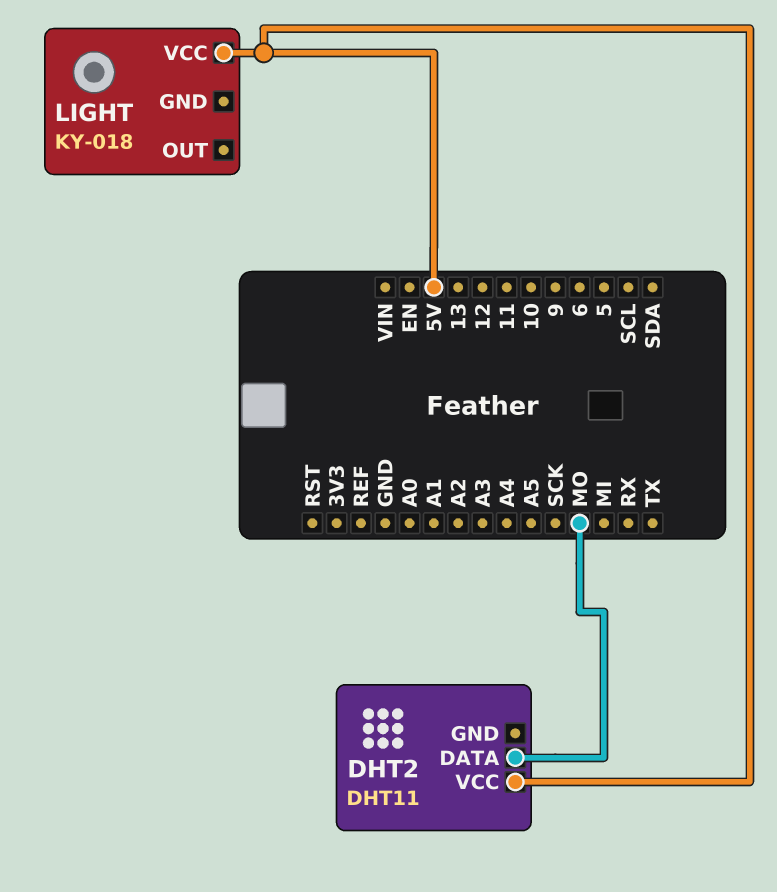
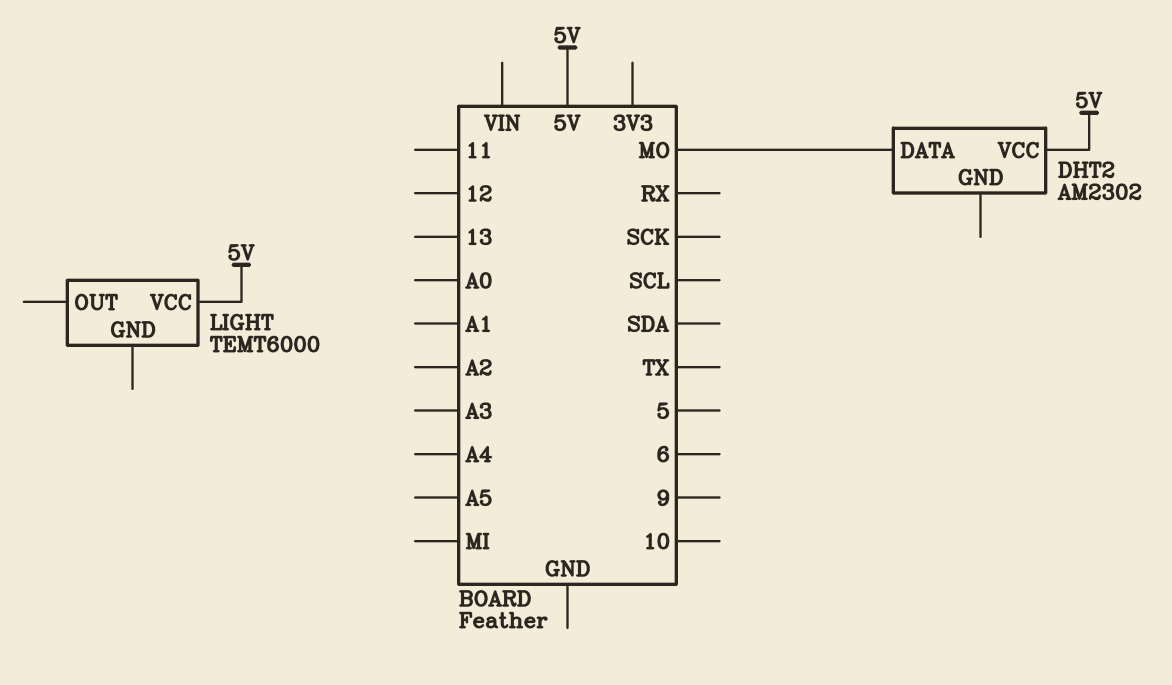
DHT2: DHT11 -> AM2302
LIGHT: KY-018 -> TEMT6000

